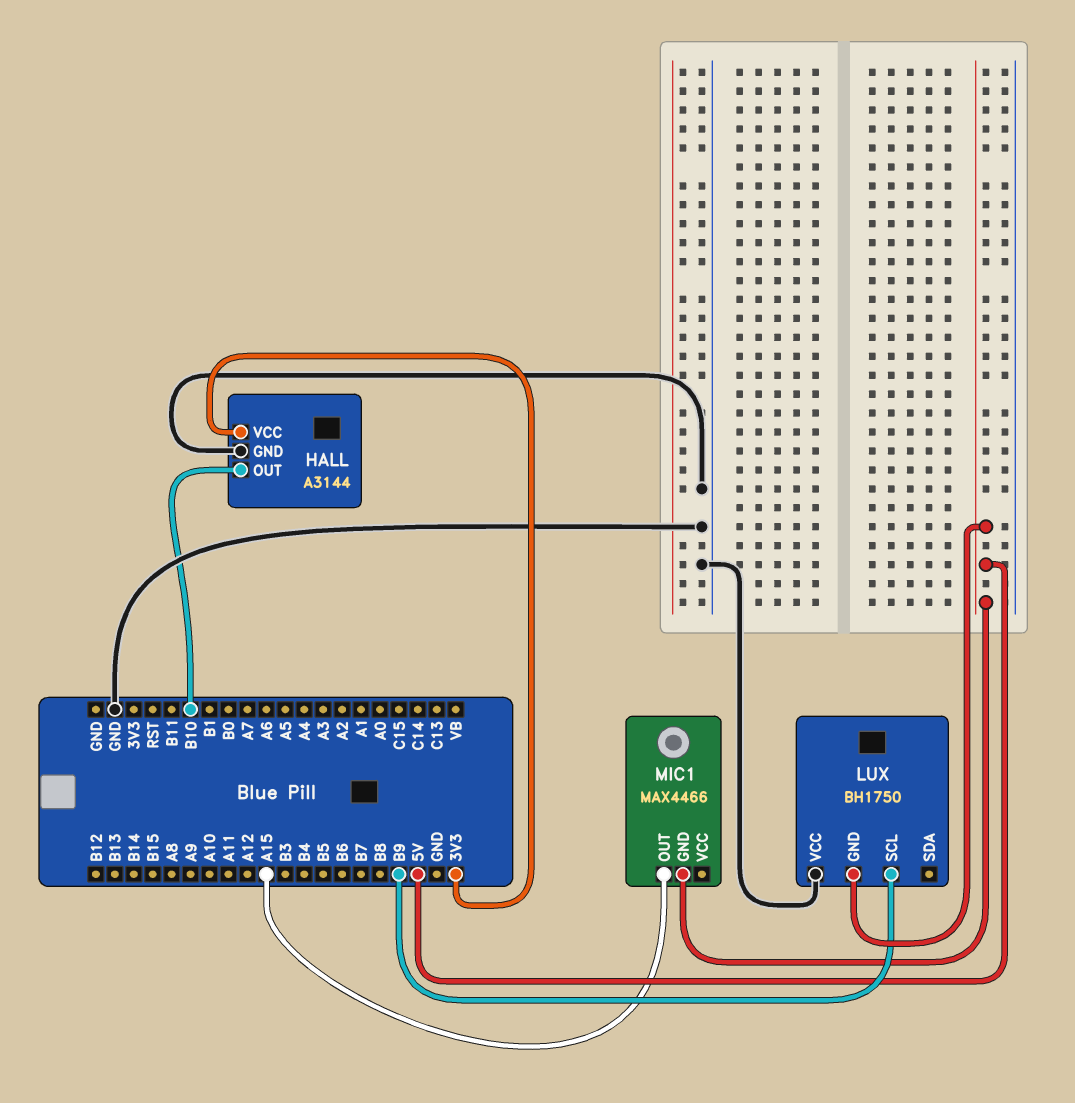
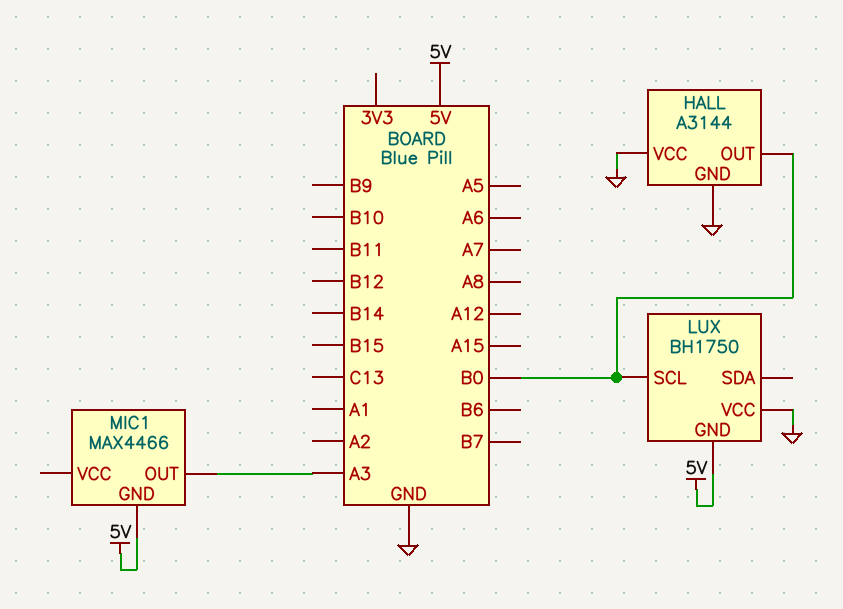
HALL pin OUT: B10 -> B0
HALL pin VCC: 3V3 -> GND
LUX pin SCL: B9 -> B0
MIC1 pin OUT: A15 -> A3

